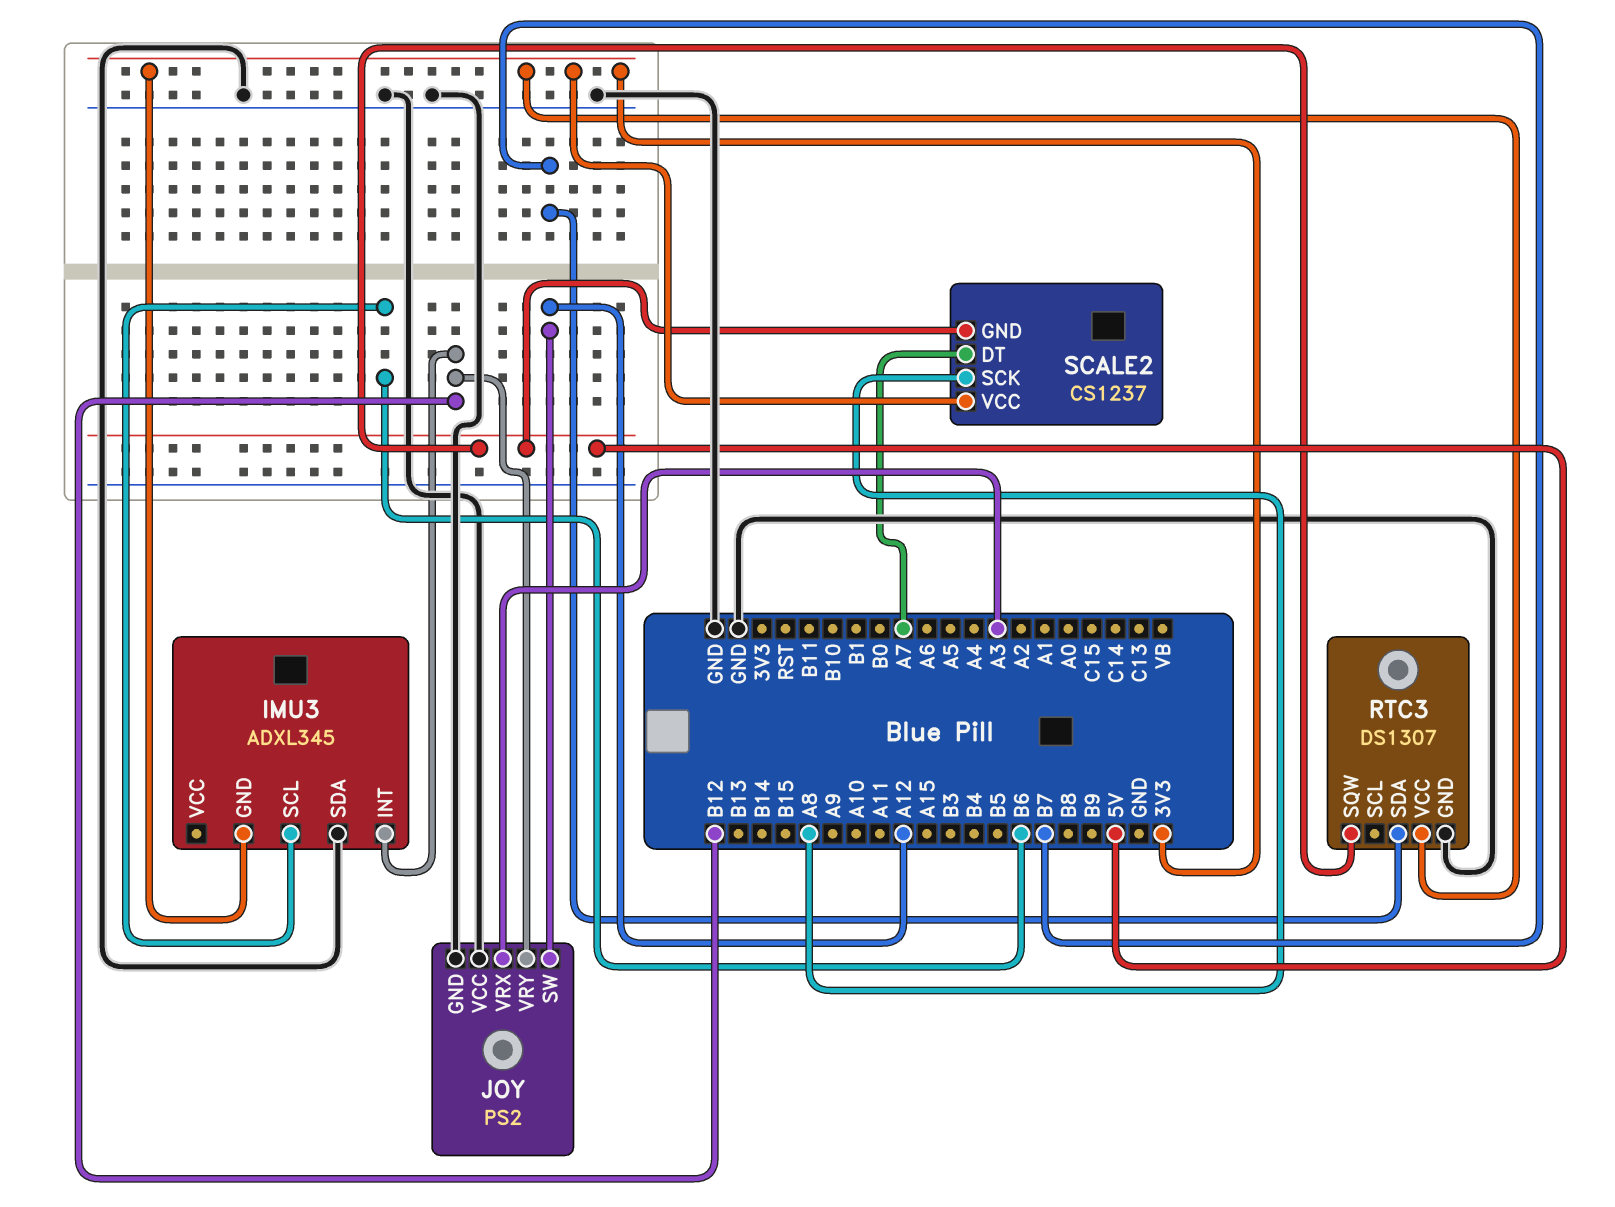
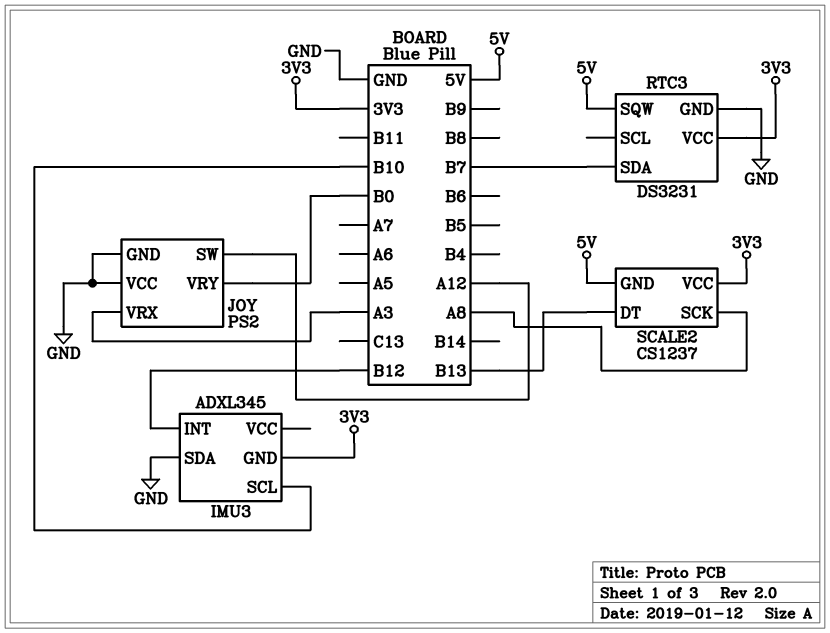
IMU3 pin SCL: B6 -> B10
JOY pin VRY: B12 -> B0
RTC3: DS1307 -> DS3231
SCALE2 pin DT: A7 -> B13

